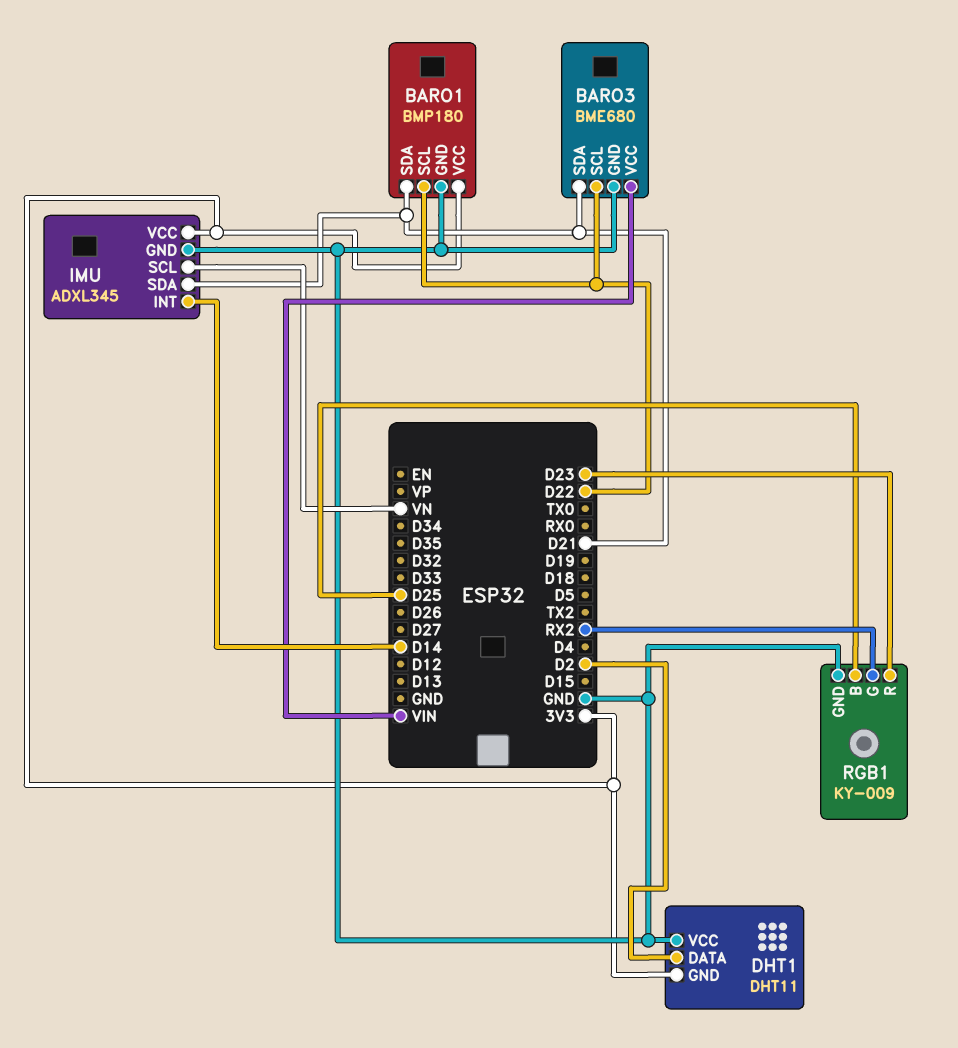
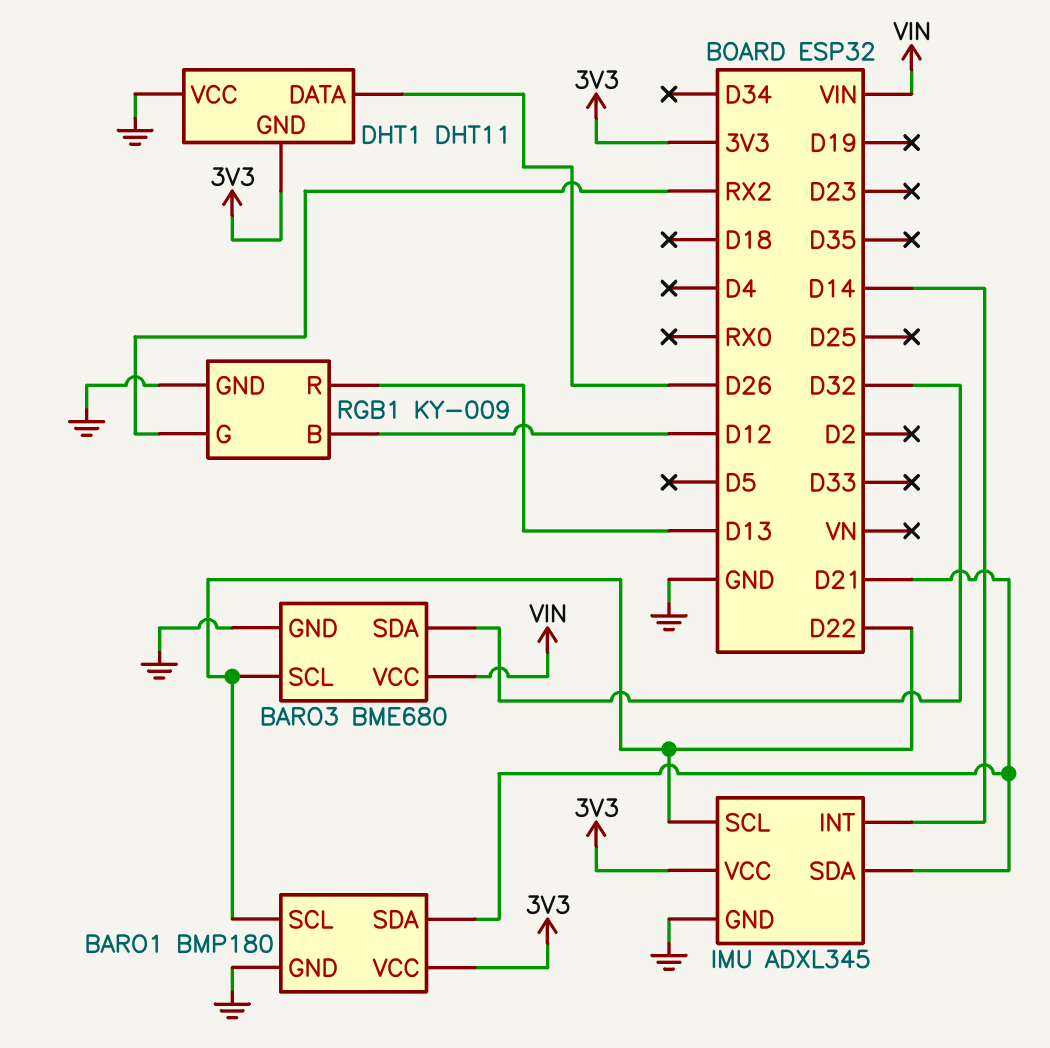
BARO3 pin SDA: D21 -> D32
DHT1 pin DATA: D2 -> D26
IMU pin SCL: VN -> D22
RGB1 pin B: D25 -> D12
RGB1 pin R: D23 -> D13

